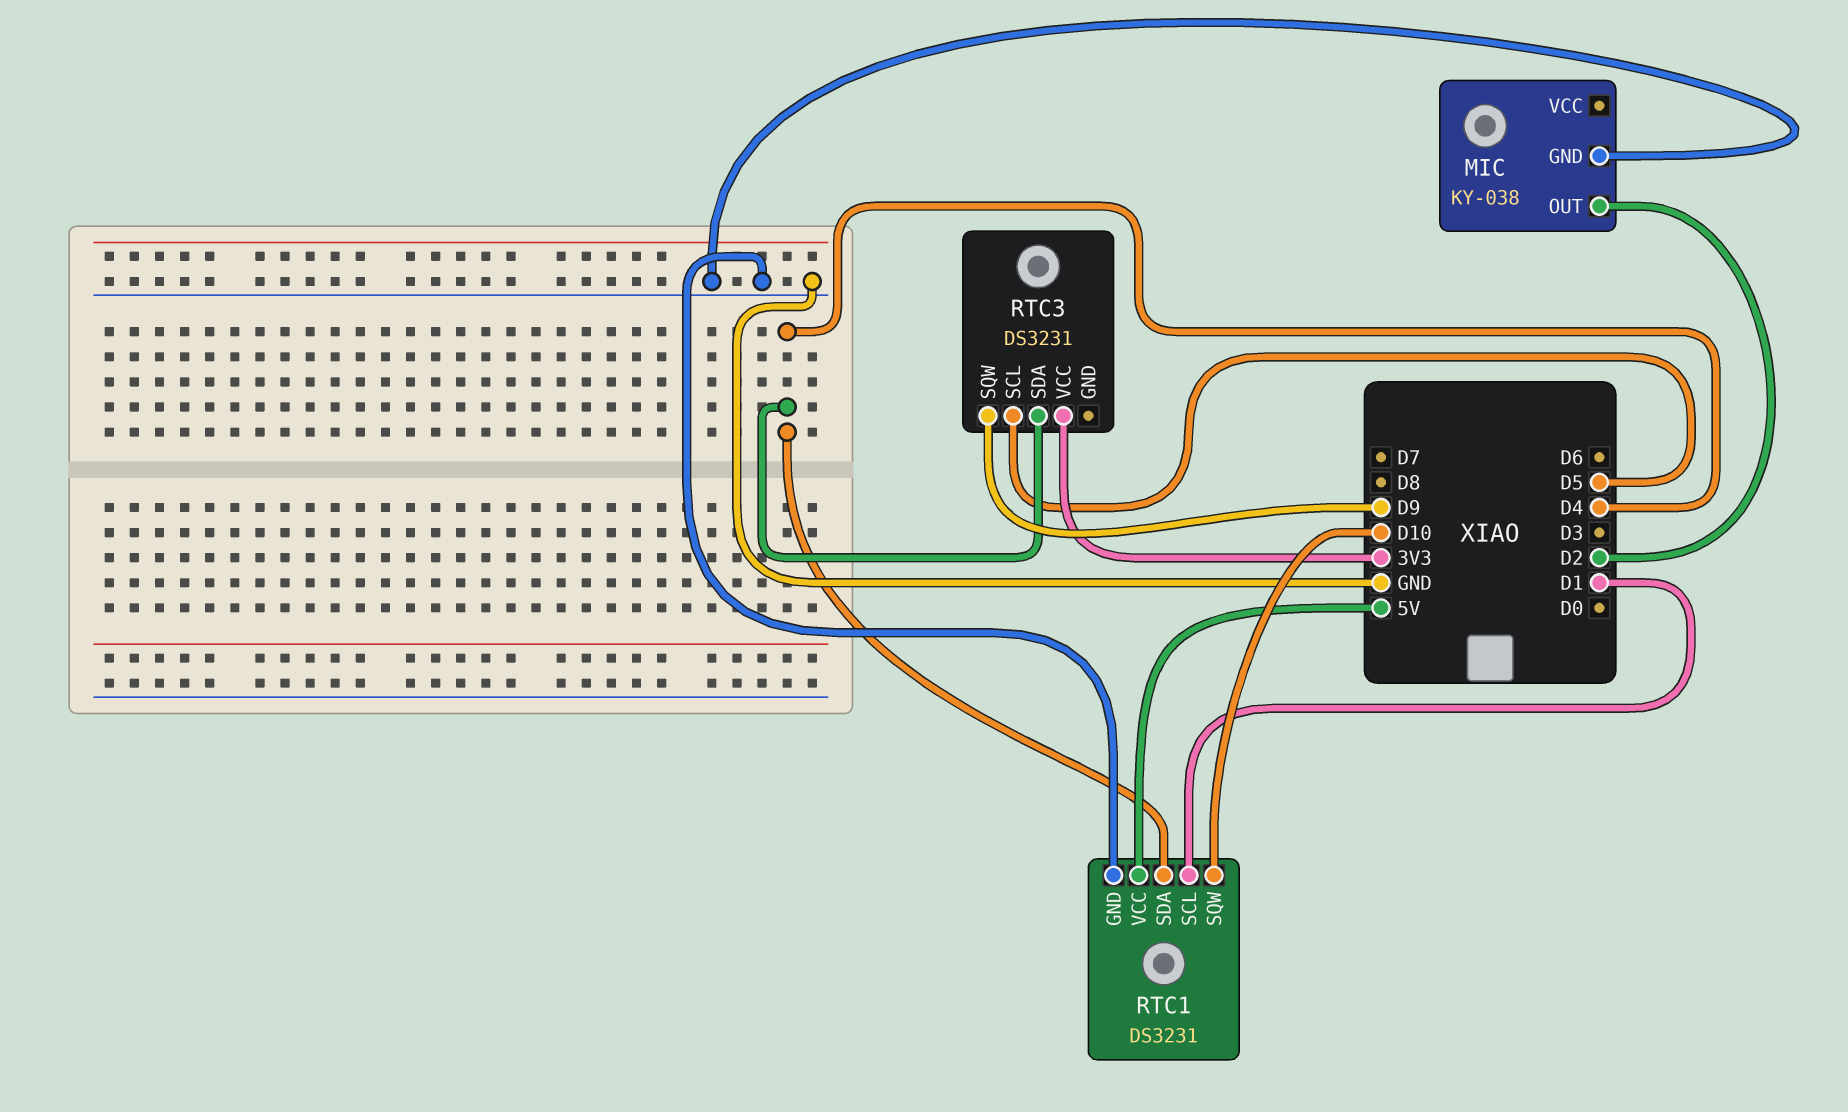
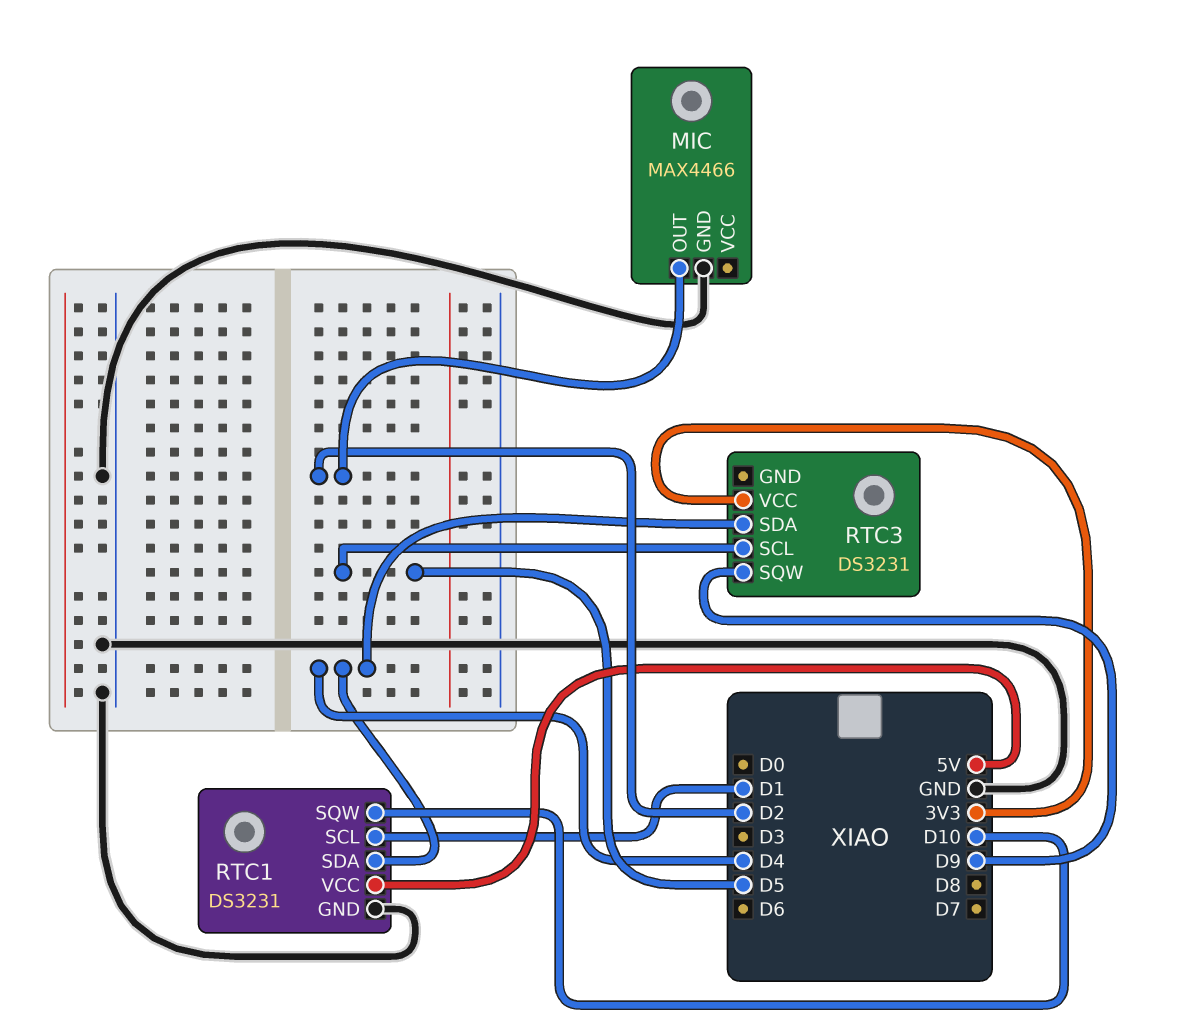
MIC: KY-038 -> MAX4466

